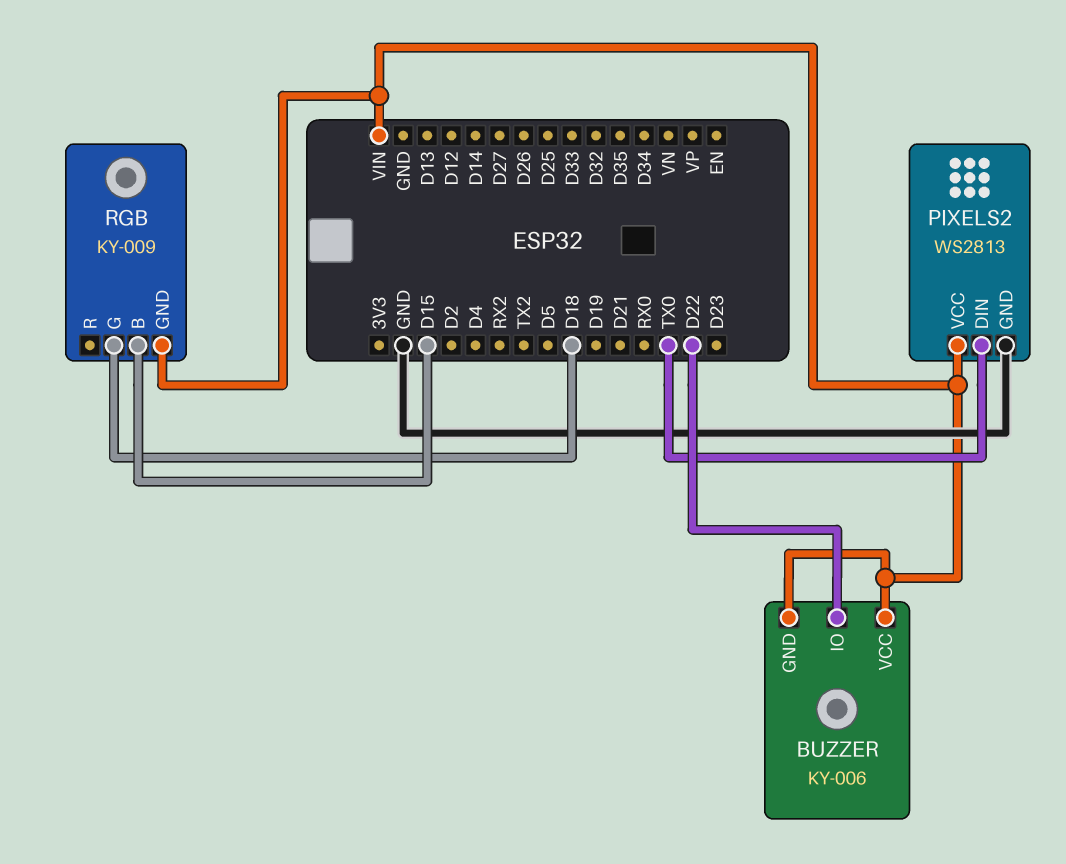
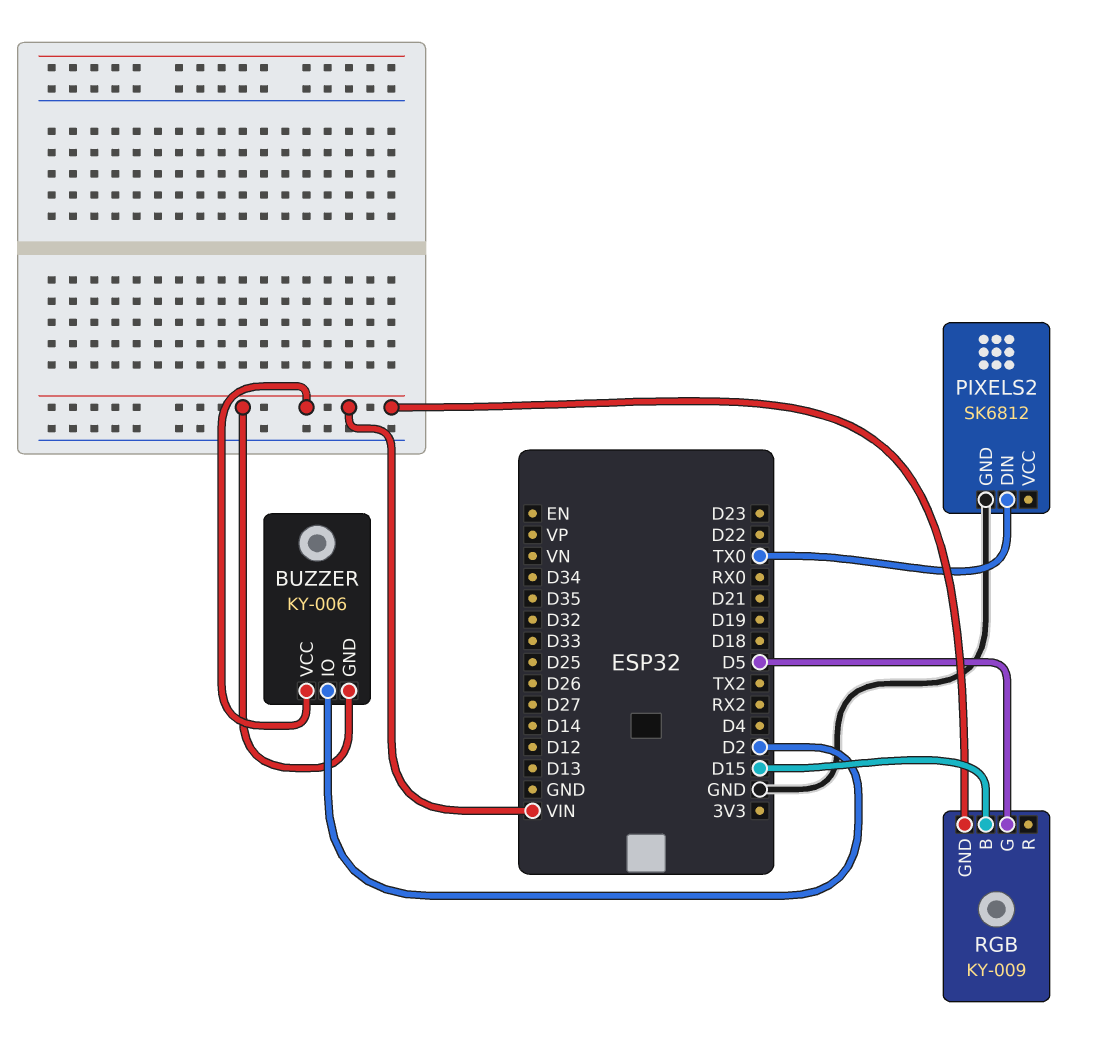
BUZZER pin IO: D22 -> D2
PIXELS2: WS2813 -> SK6812
PIXELS2 pin VCC: VIN -> none
RGB pin G: D18 -> D5

